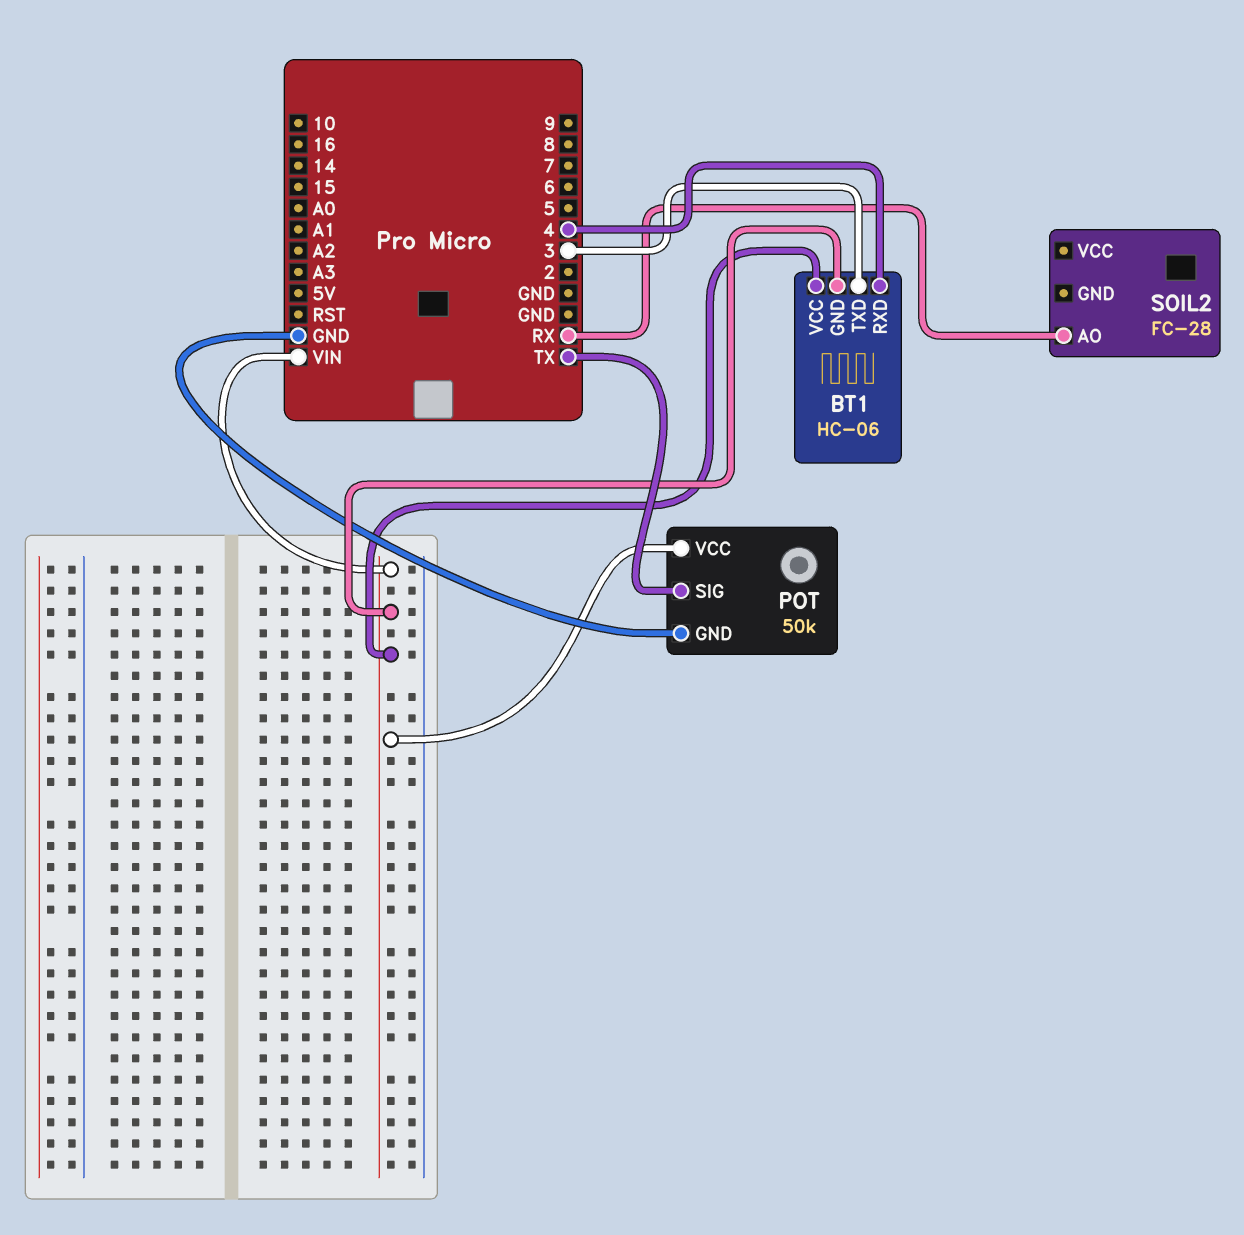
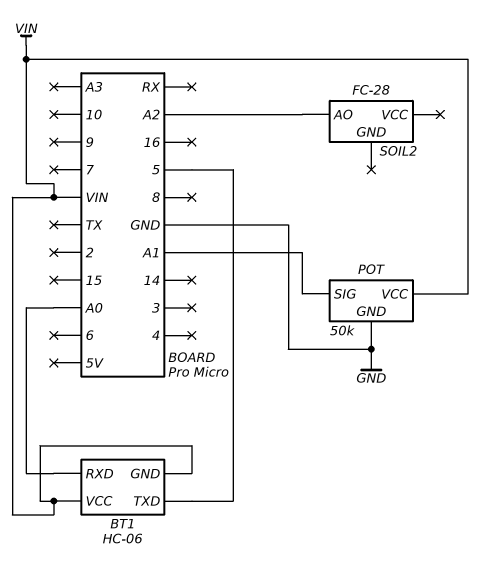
BT1 pin RXD: 4 -> A0
BT1 pin TXD: 3 -> 5
POT pin SIG: TX -> A1
SOIL2 pin AO: RX -> A2

